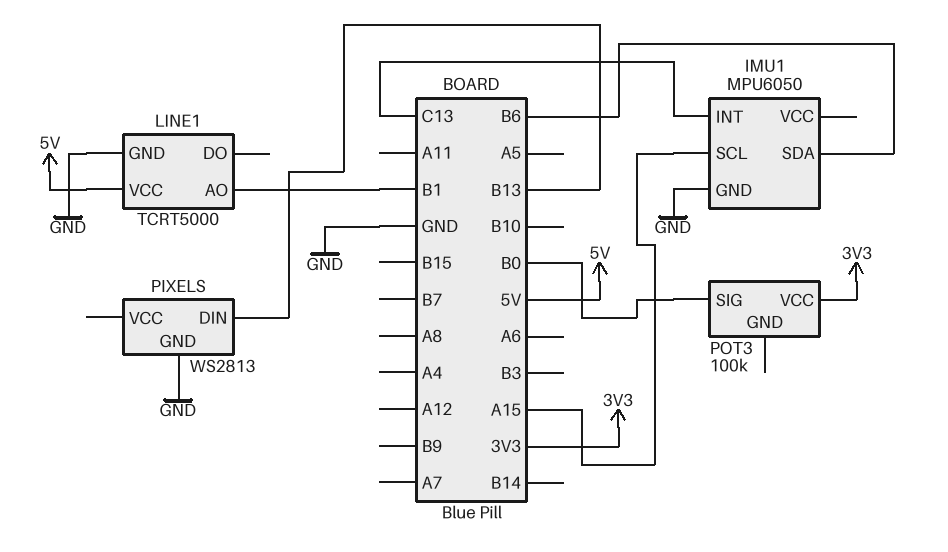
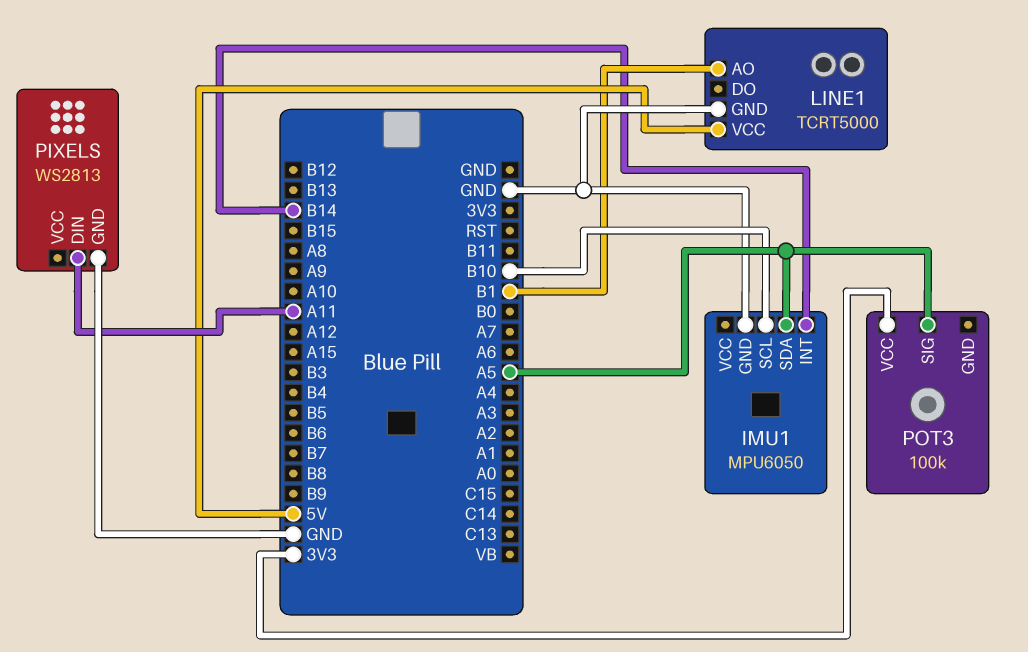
IMU1 pin INT: C13 -> B14
IMU1 pin SCL: A15 -> B10
IMU1 pin SDA: B6 -> A5
PIXELS pin DIN: B13 -> A11
POT3 pin SIG: B0 -> A5

